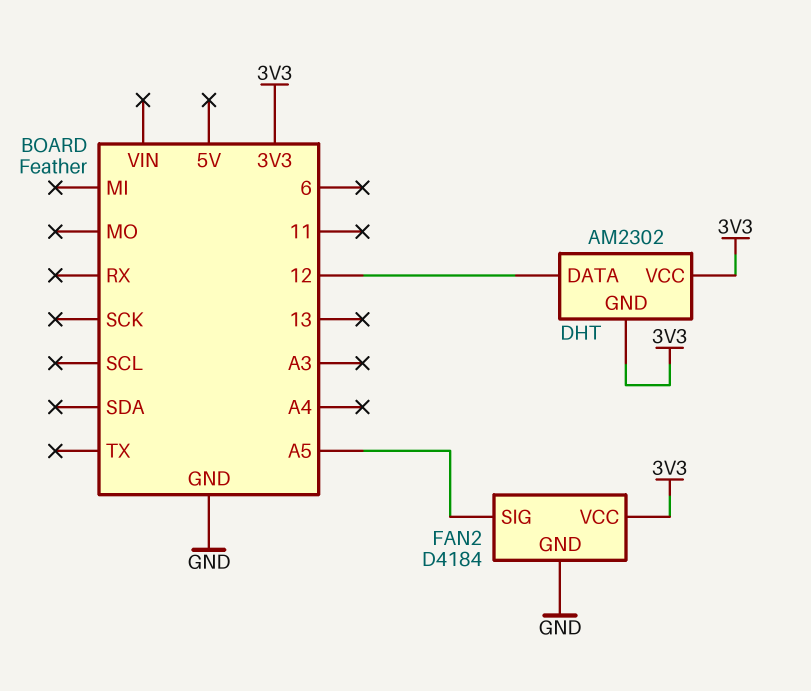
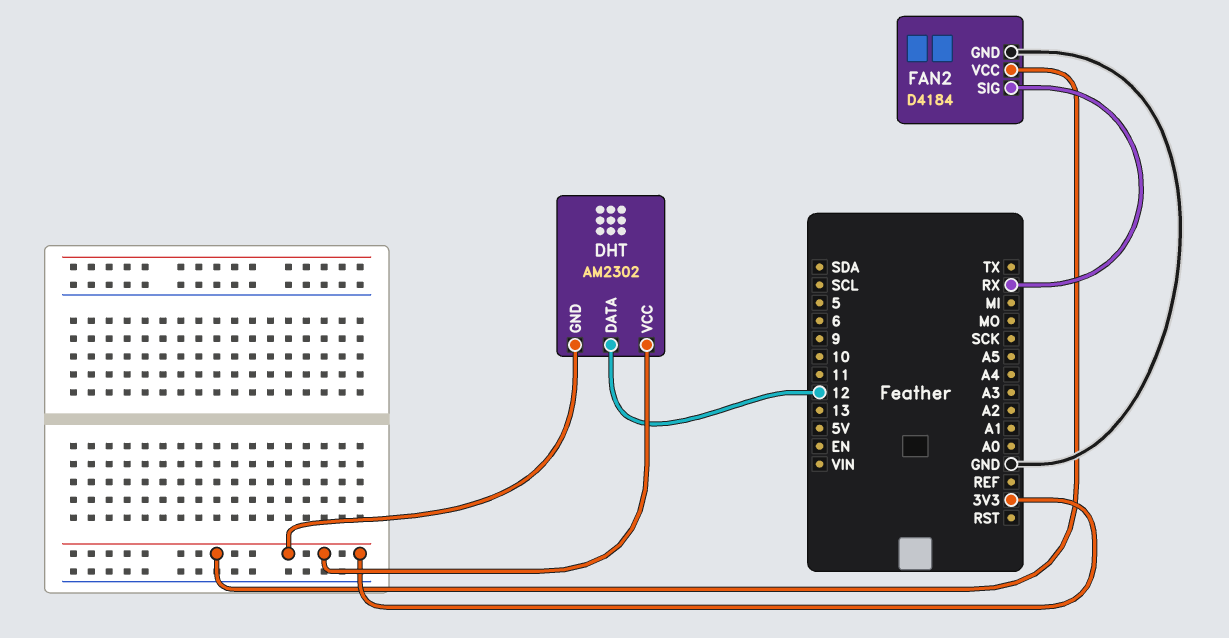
FAN2 pin SIG: A5 -> RX

